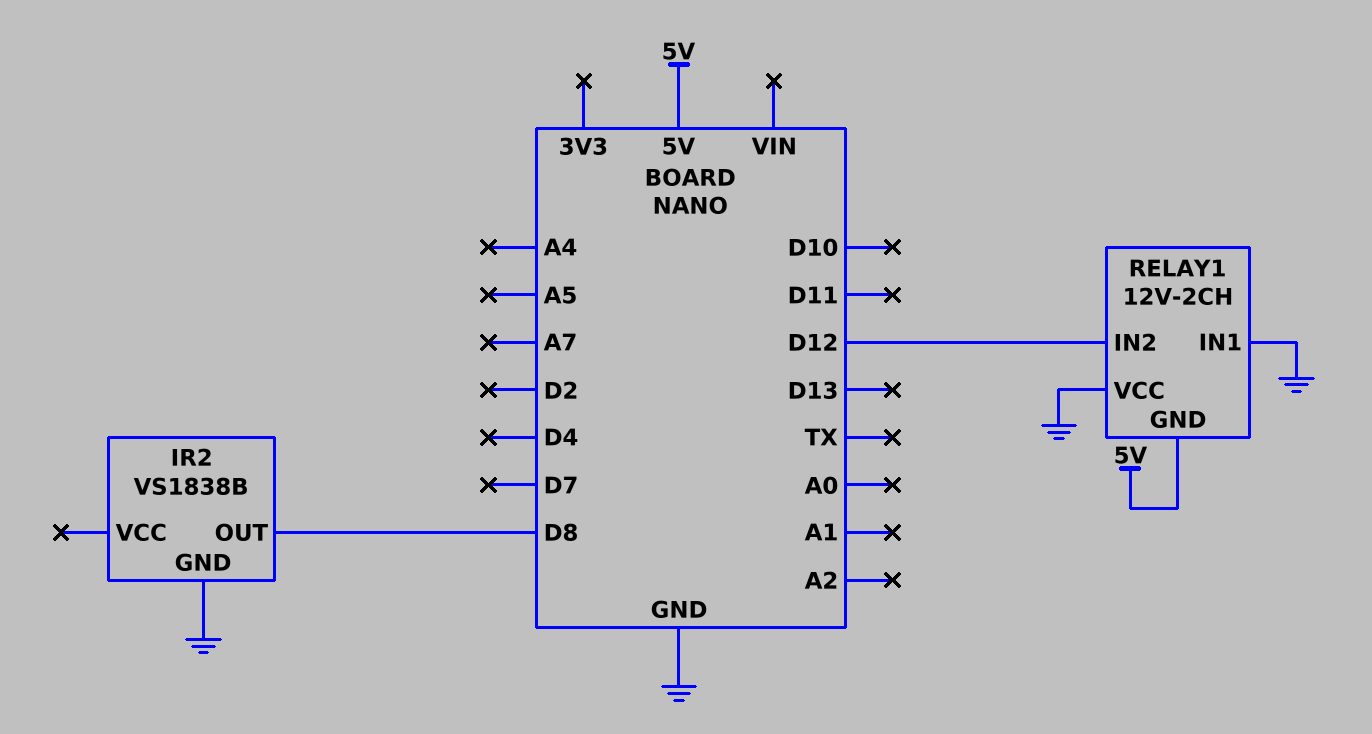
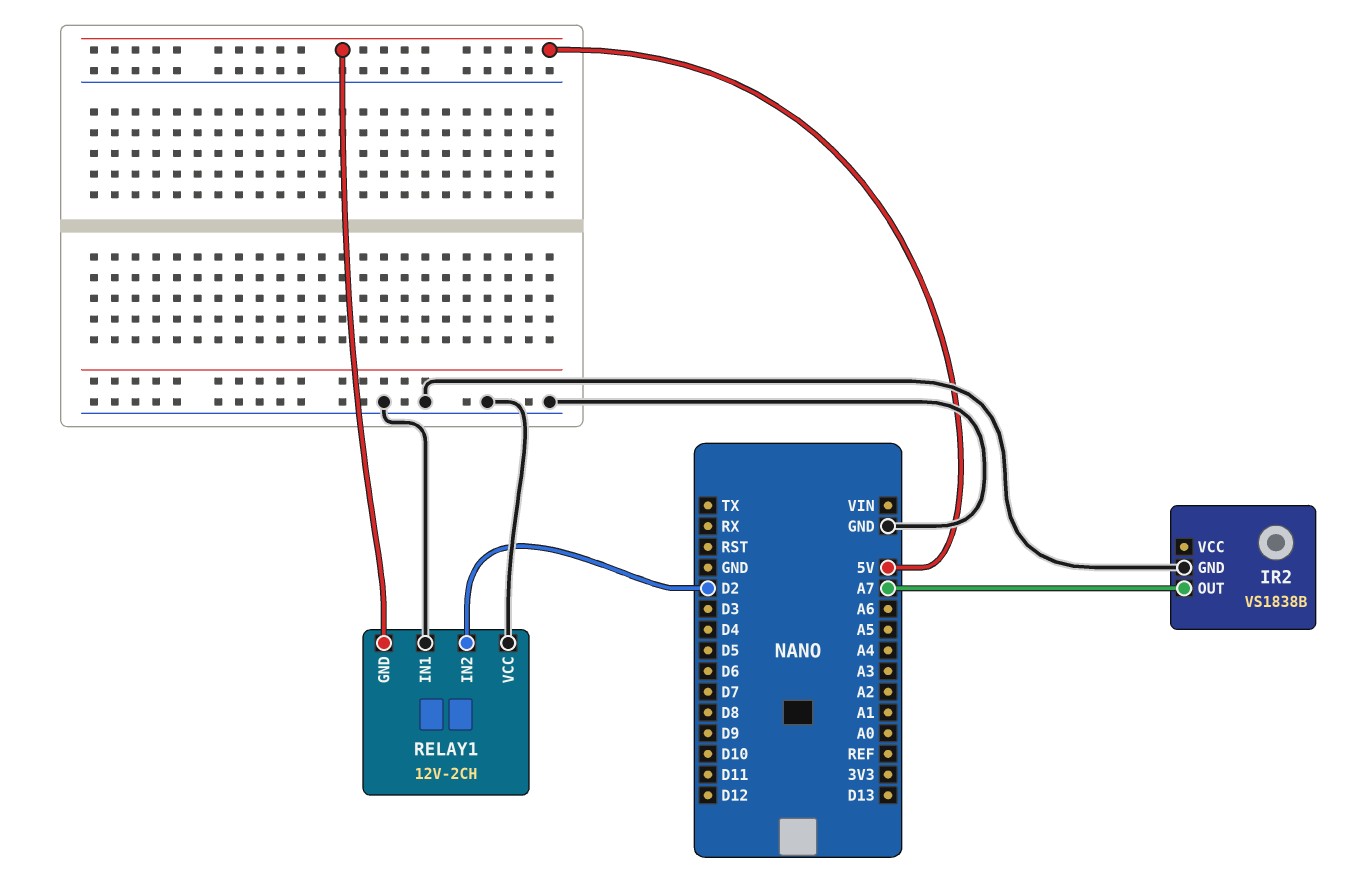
IR2 pin OUT: D8 -> A7
RELAY1 pin IN2: D12 -> D2

